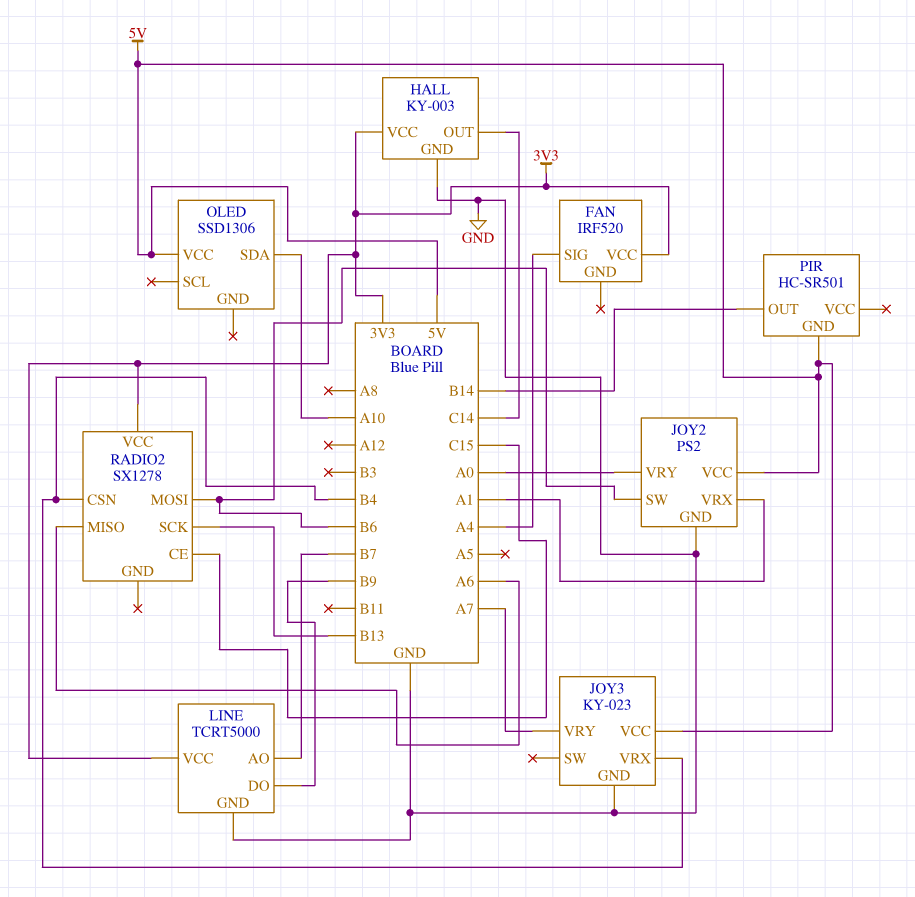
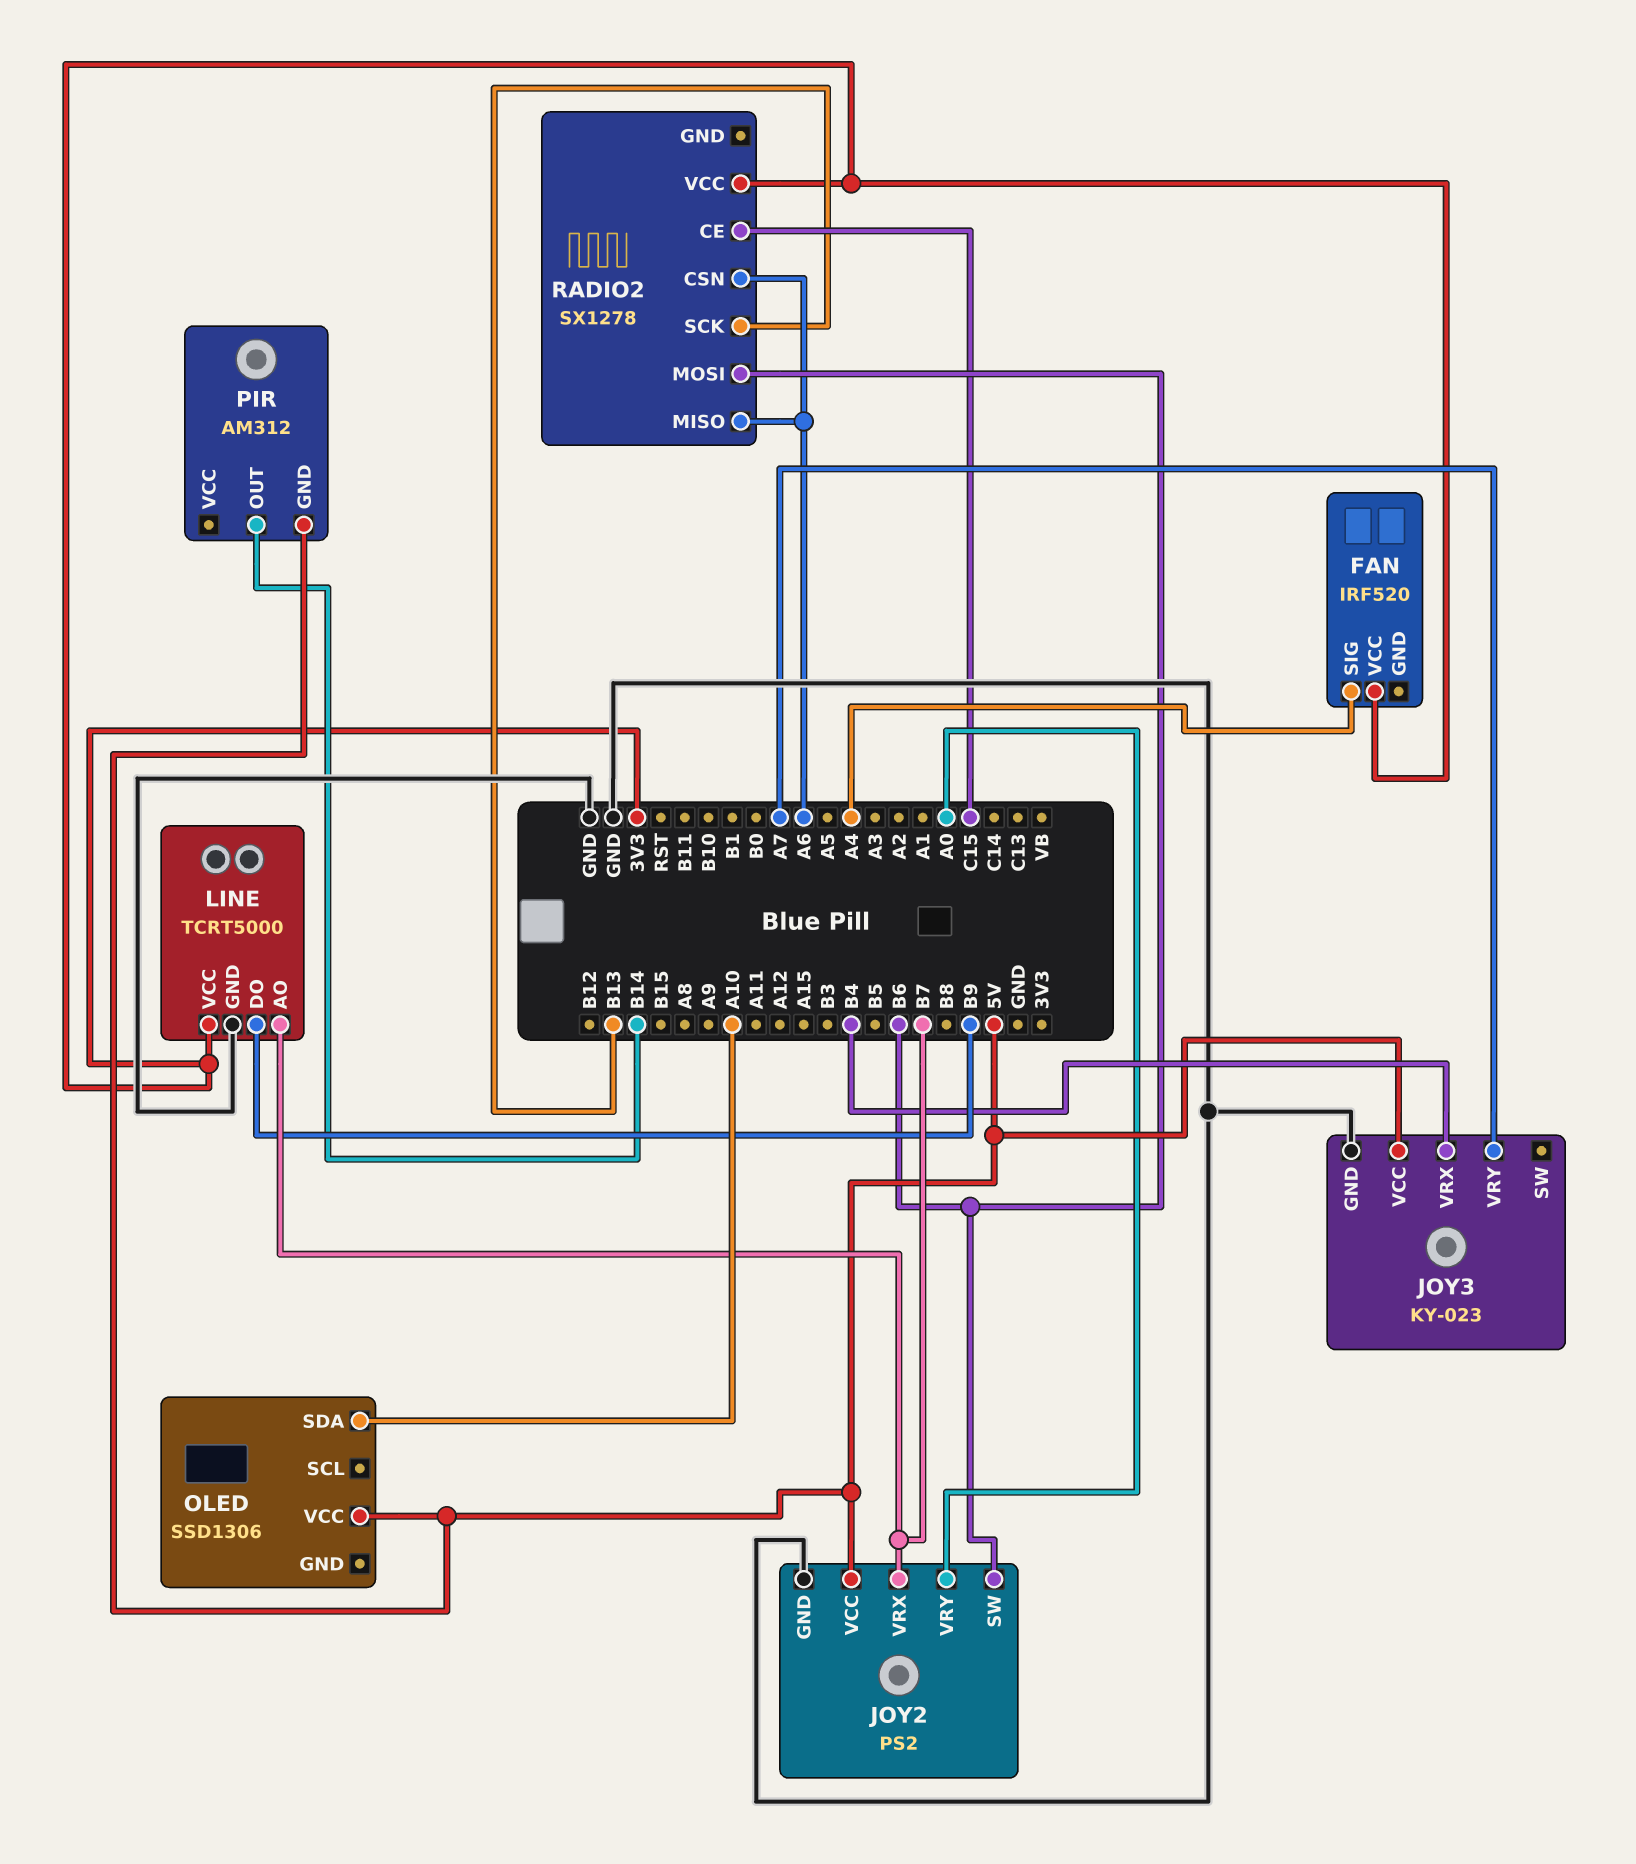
HALL: KY-003 -> none
HALL pin GND: GND -> none
HALL pin OUT: C14 -> none
HALL pin VCC: 3V3 -> none
JOY2 pin VRX: A1 -> B7
PIR: HC-SR501 -> AM312
RADIO2 pin CSN: B4 -> A6

